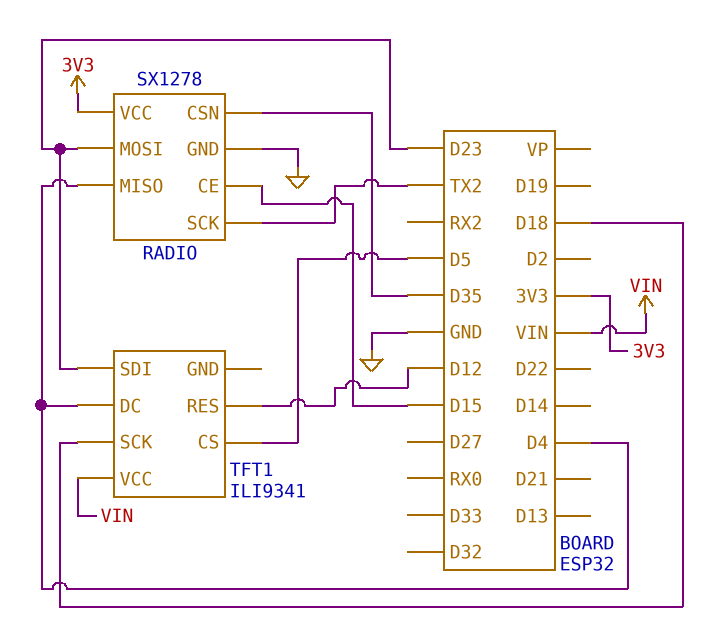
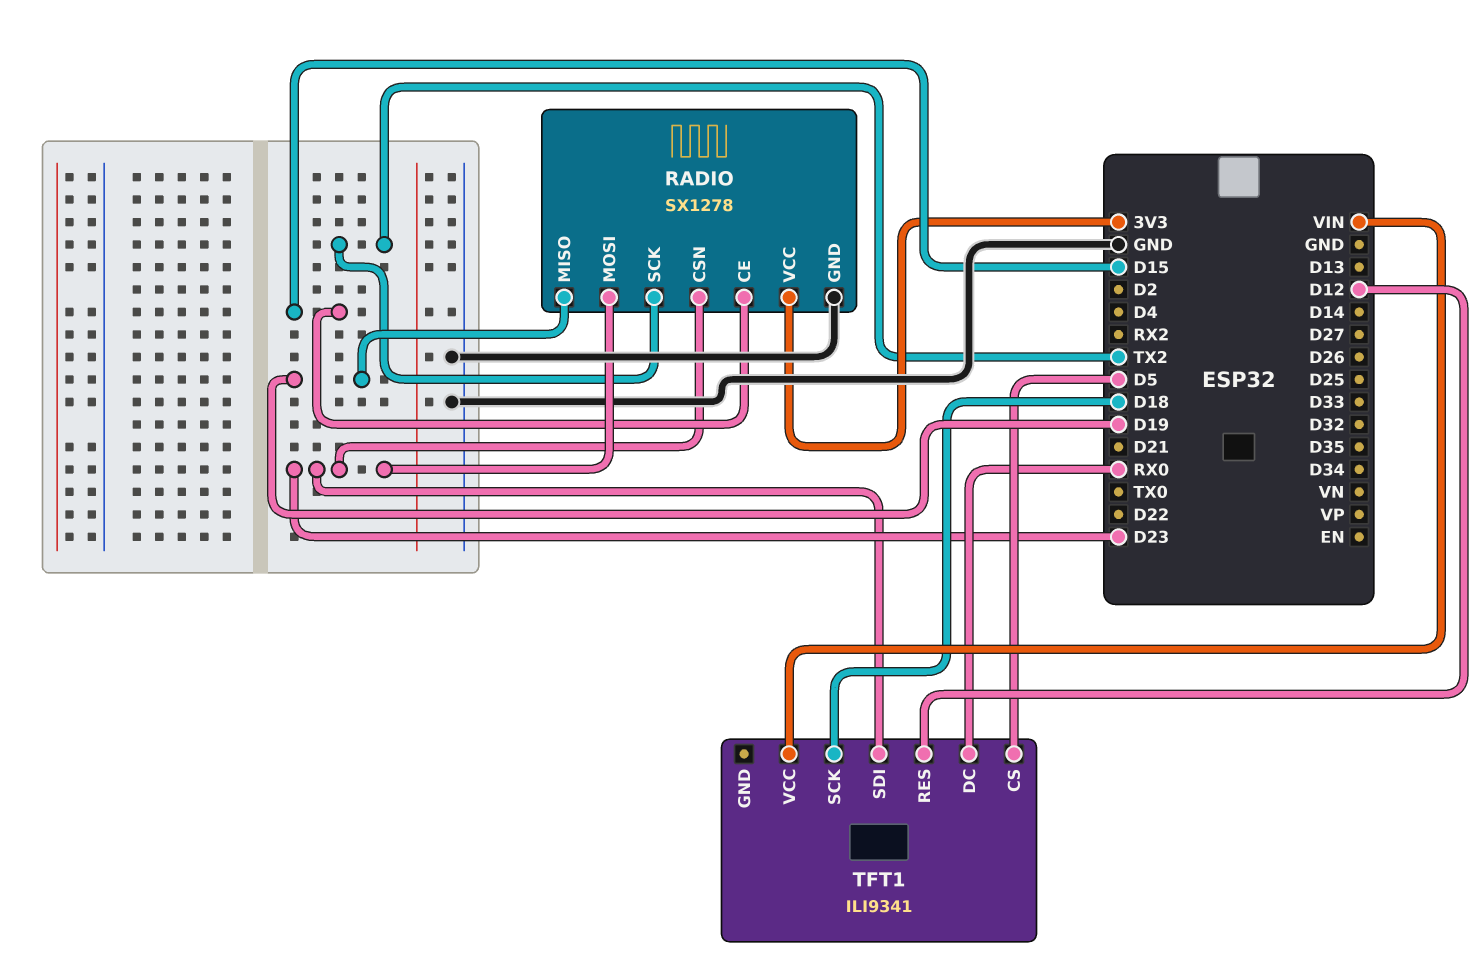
RADIO pin CSN: D35 -> D23
RADIO pin MISO: D4 -> D19
TFT1 pin DC: D4 -> RX0

